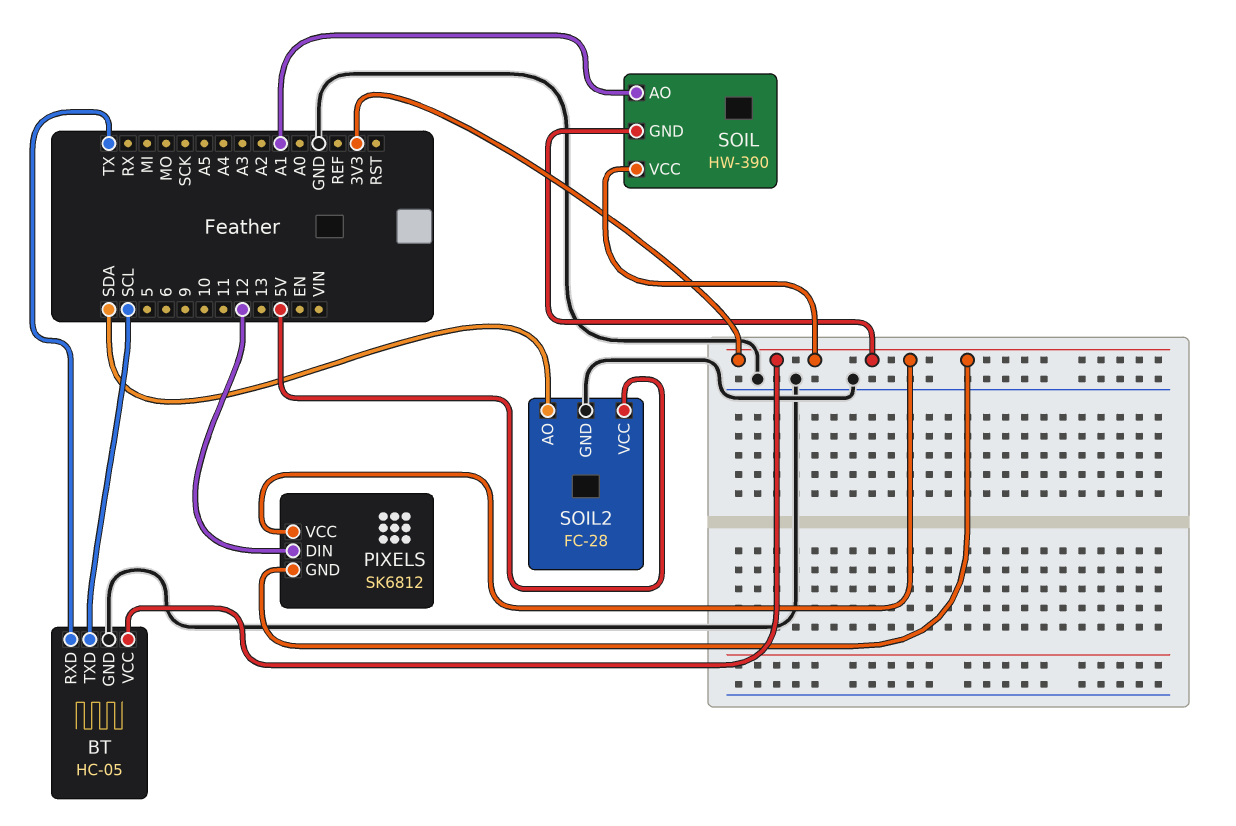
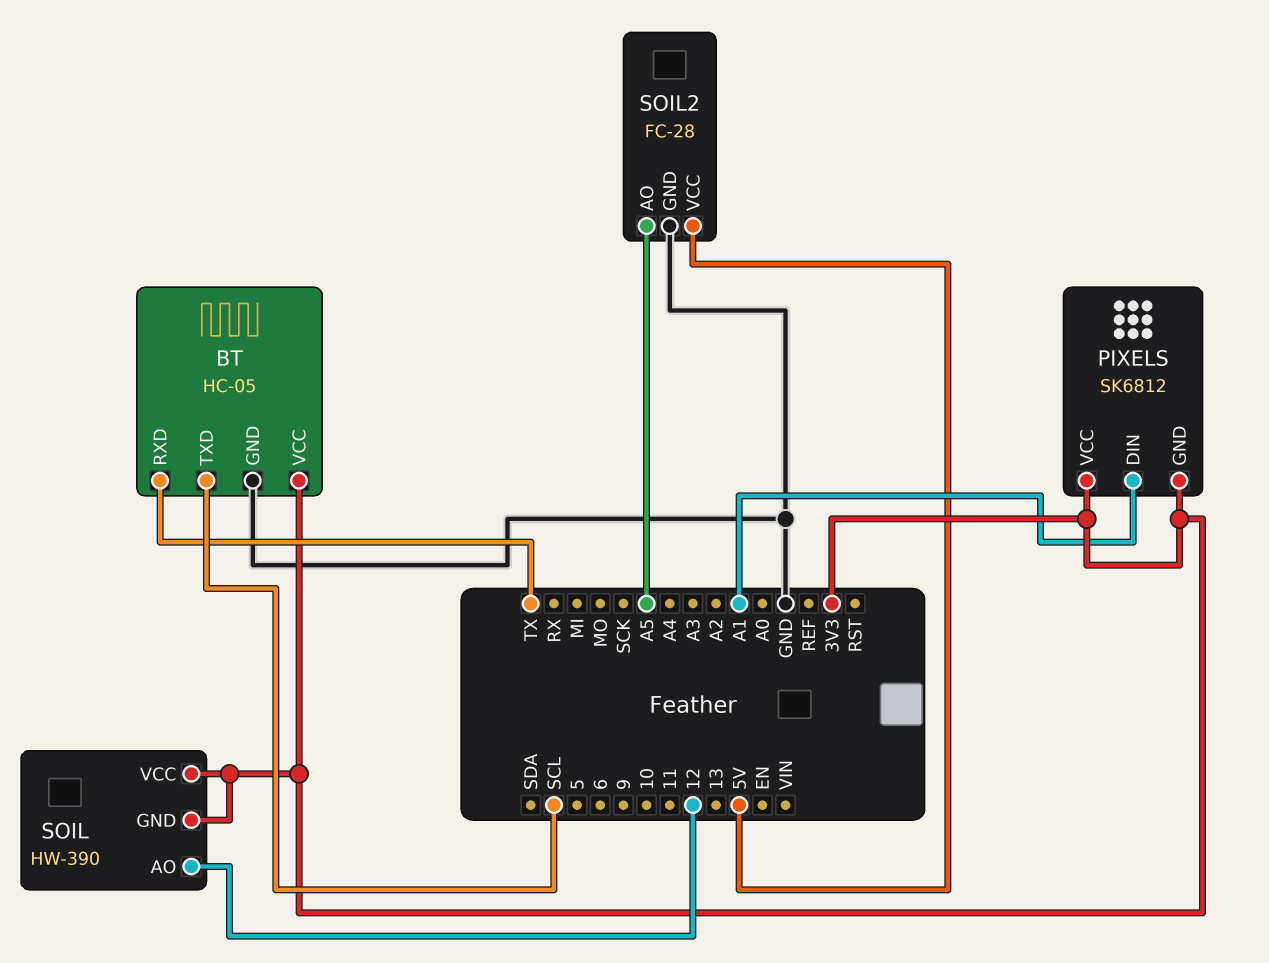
PIXELS pin DIN: 12 -> A1
SOIL pin AO: A1 -> 12
SOIL2 pin AO: SDA -> A5

